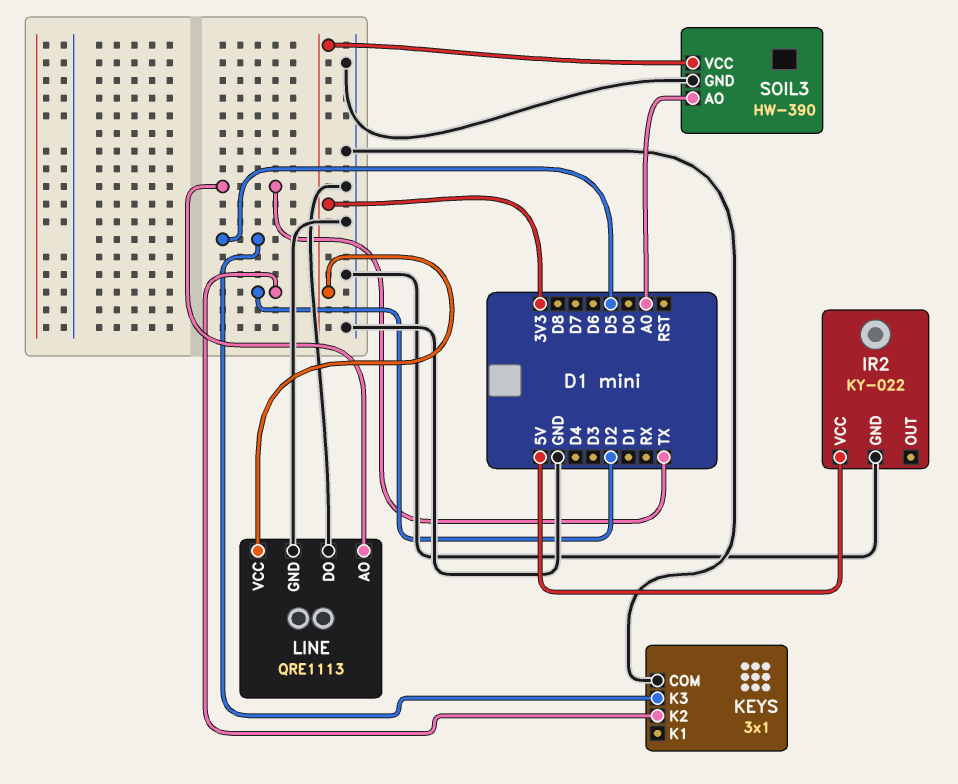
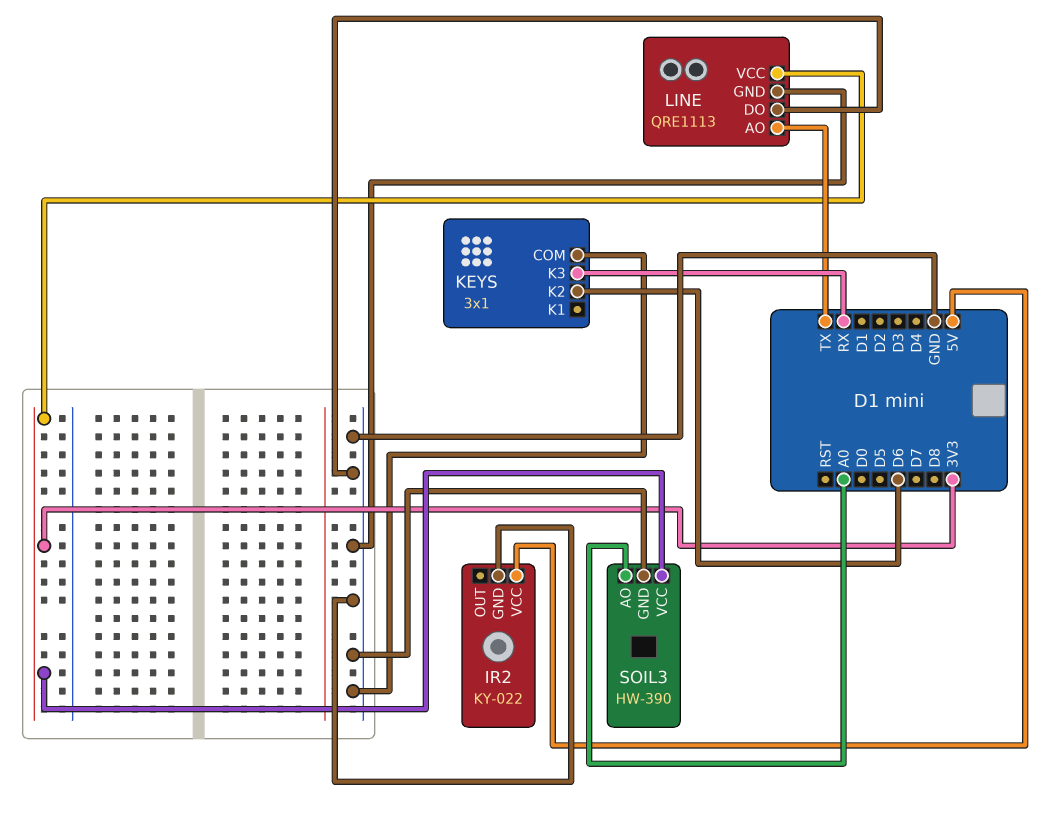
KEYS pin K2: D2 -> D6
KEYS pin K3: D5 -> RX

